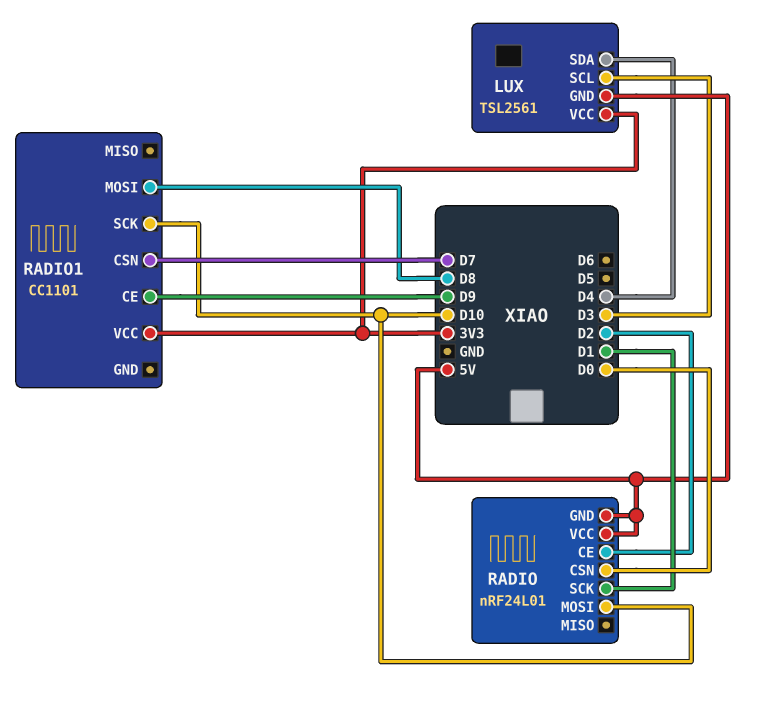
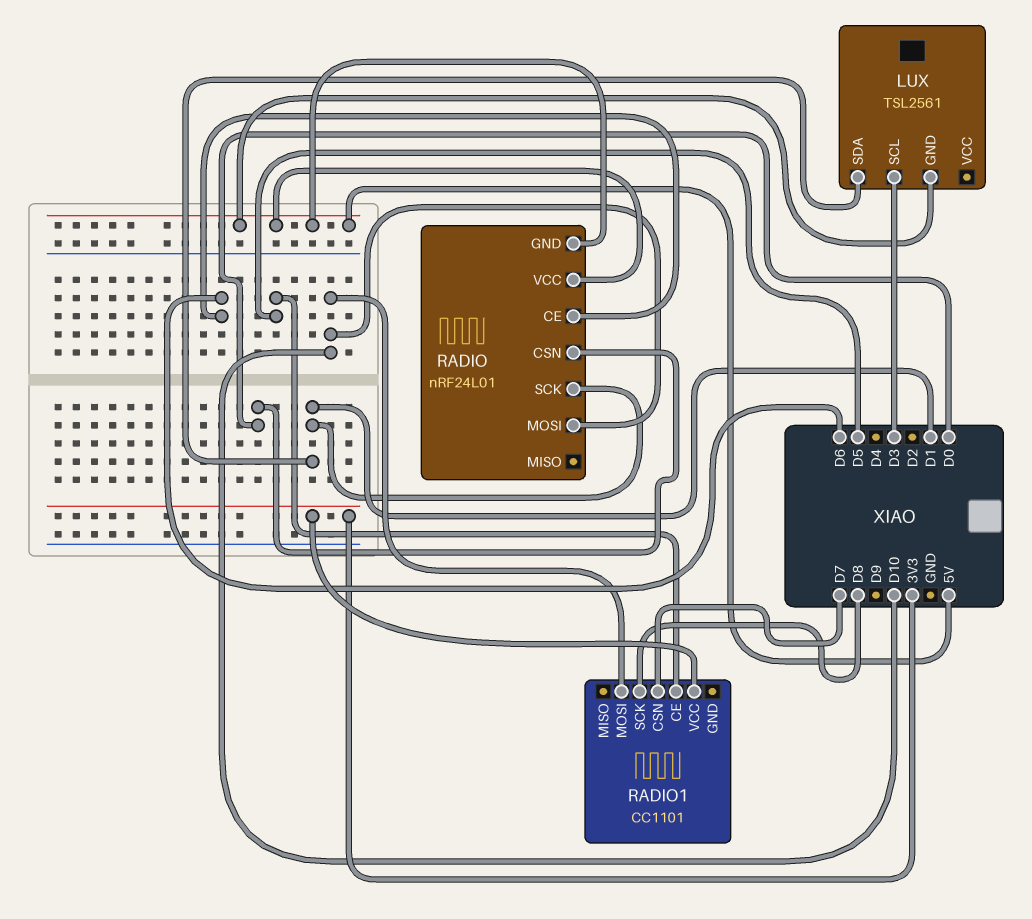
LUX pin SDA: D4 -> D1
LUX pin VCC: 3V3 -> none
RADIO pin CE: D2 -> D6
RADIO1 pin CE: D9 -> D5
RADIO1 pin MOSI: D8 -> D10
RADIO1 pin SCK: D10 -> D8

